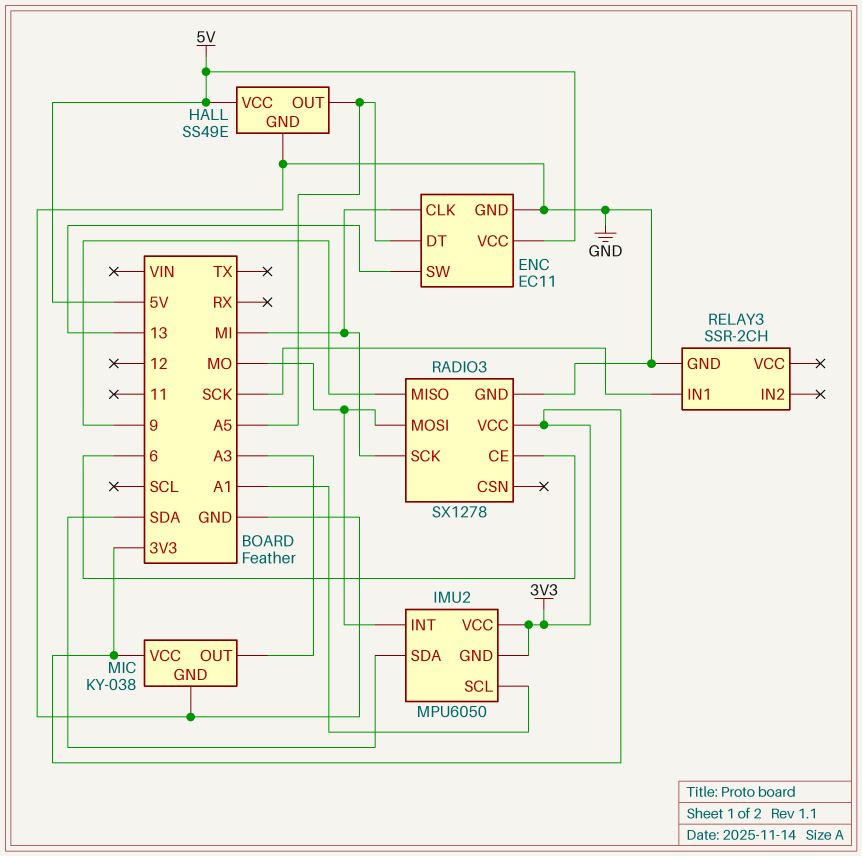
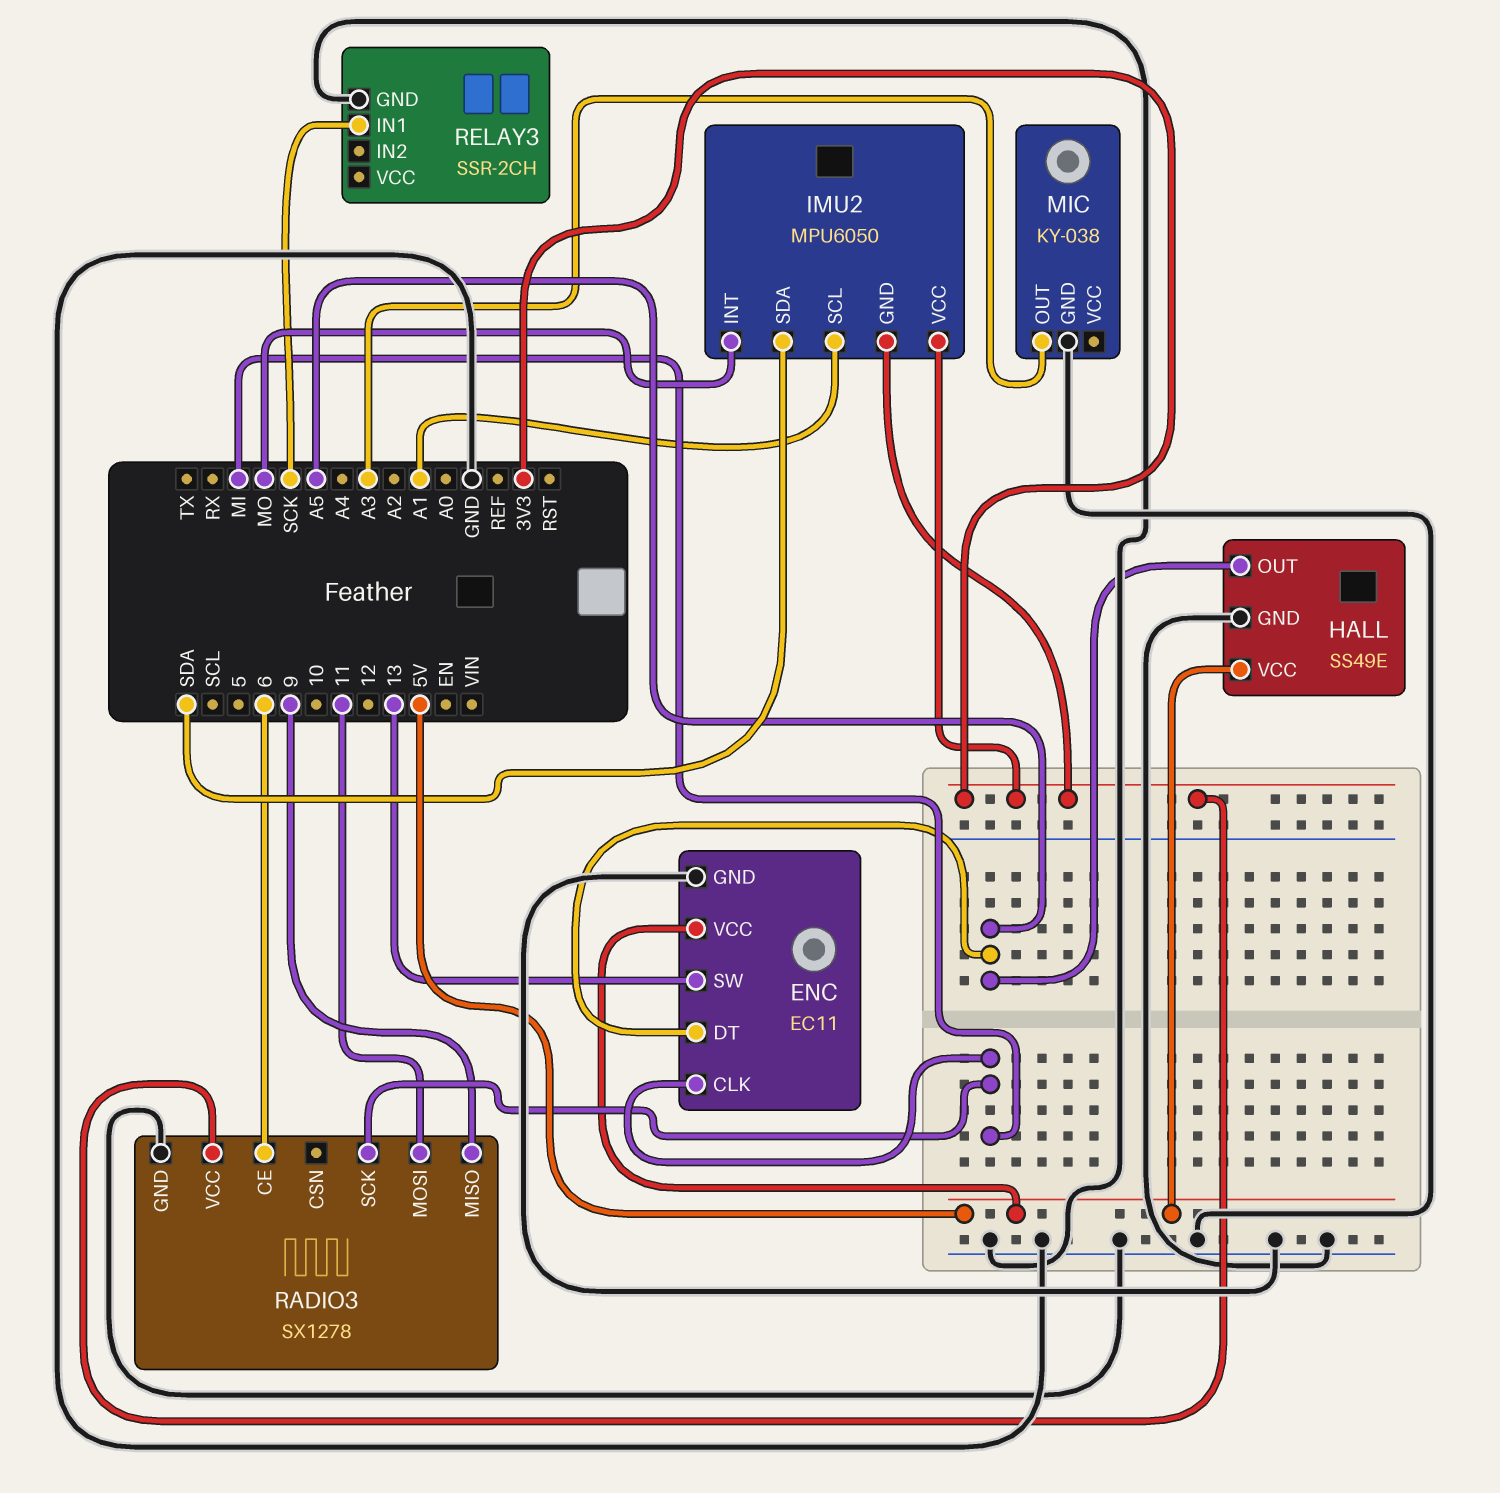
MIC pin VCC: 3V3 -> none
RADIO3 pin MOSI: MO -> 11

